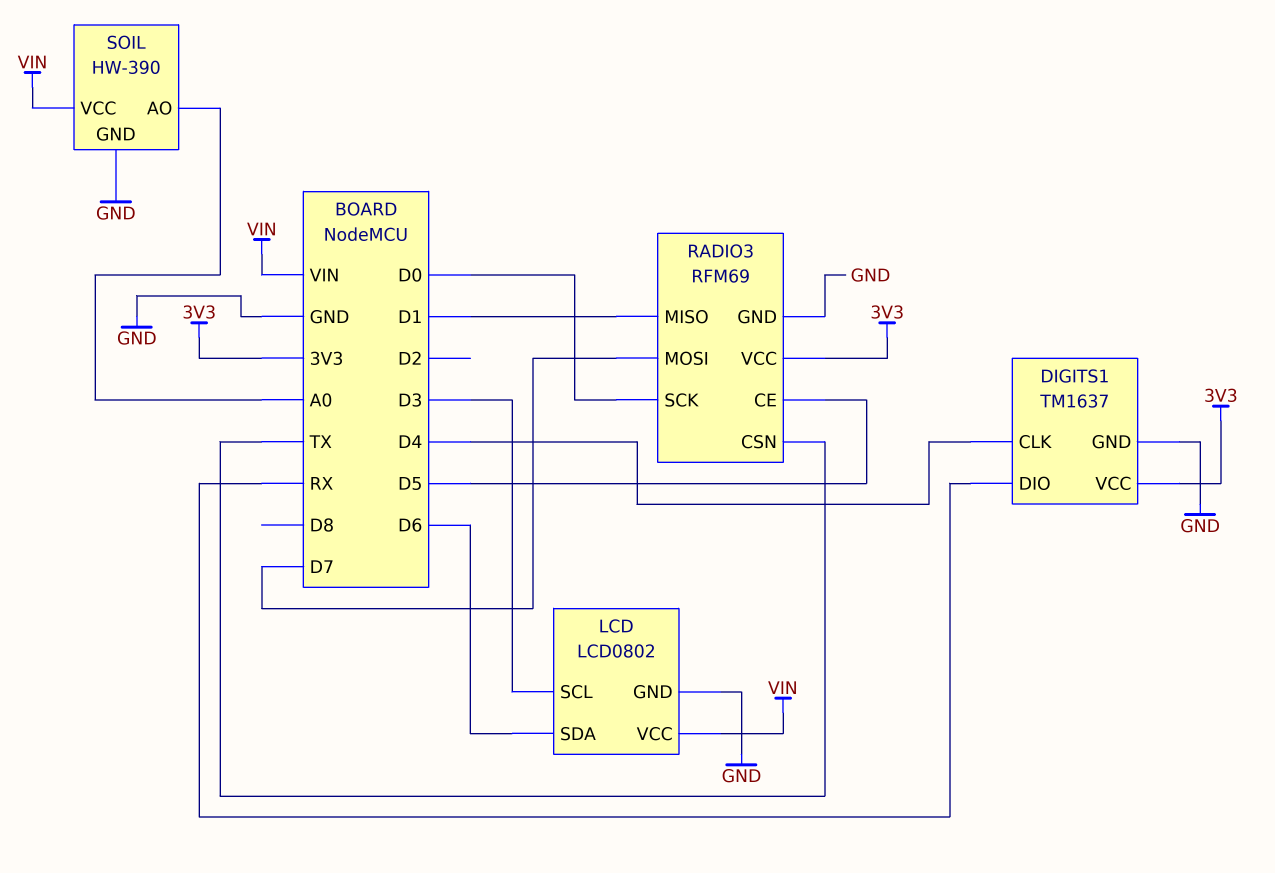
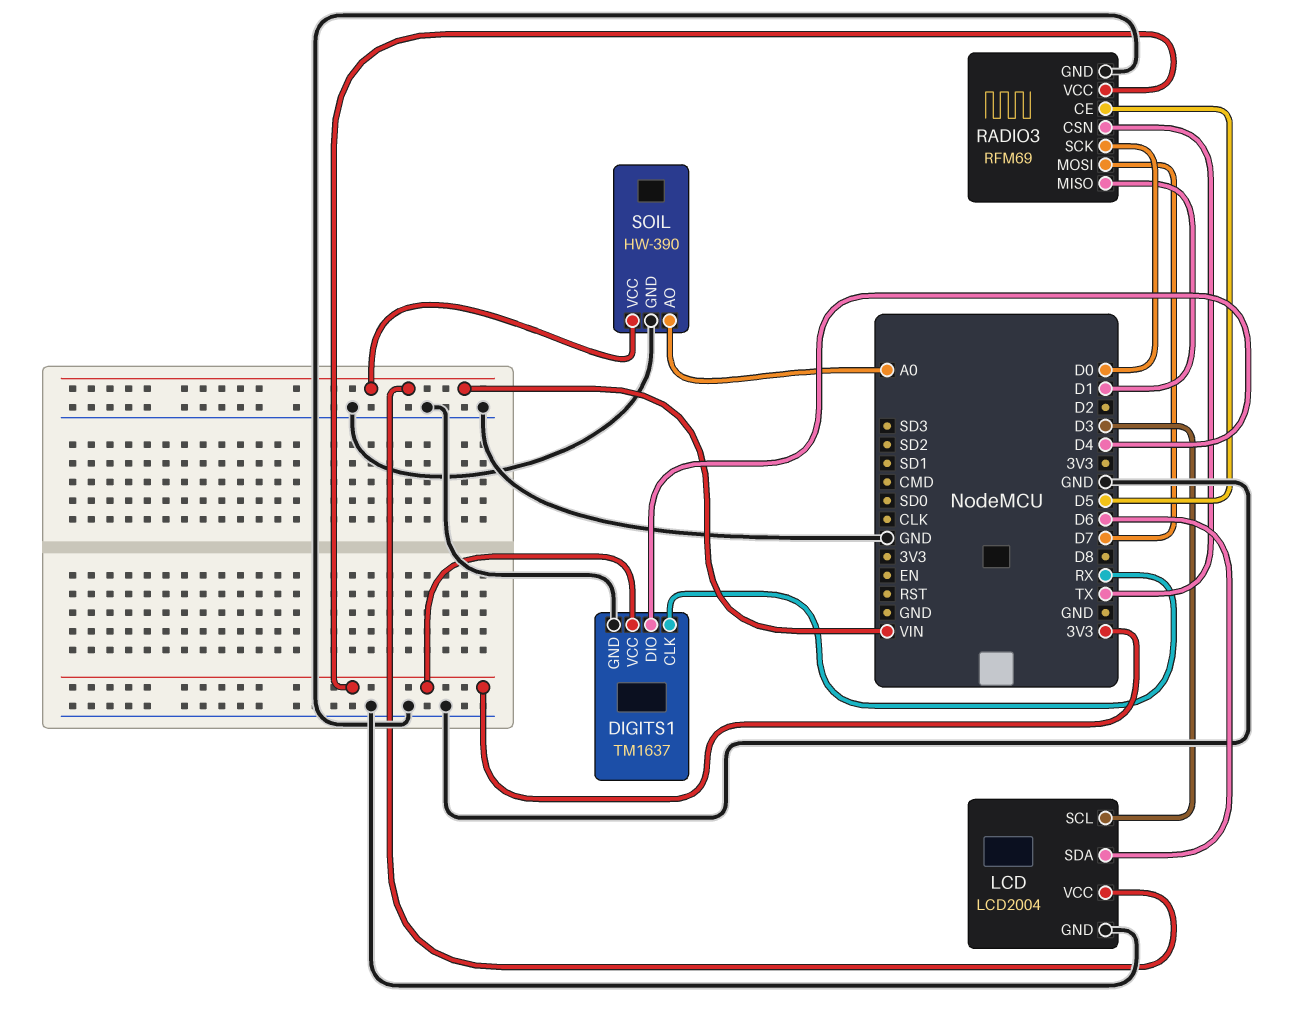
DIGITS1 pin CLK: D4 -> RX
DIGITS1 pin DIO: RX -> D4
LCD: LCD0802 -> LCD2004

